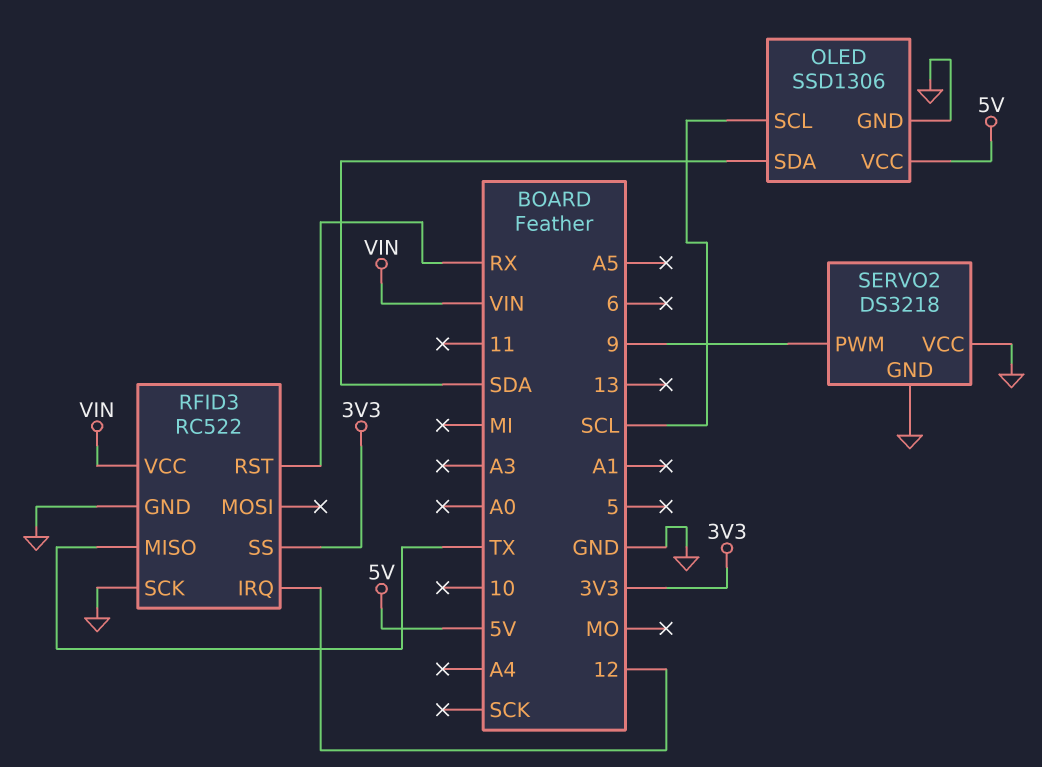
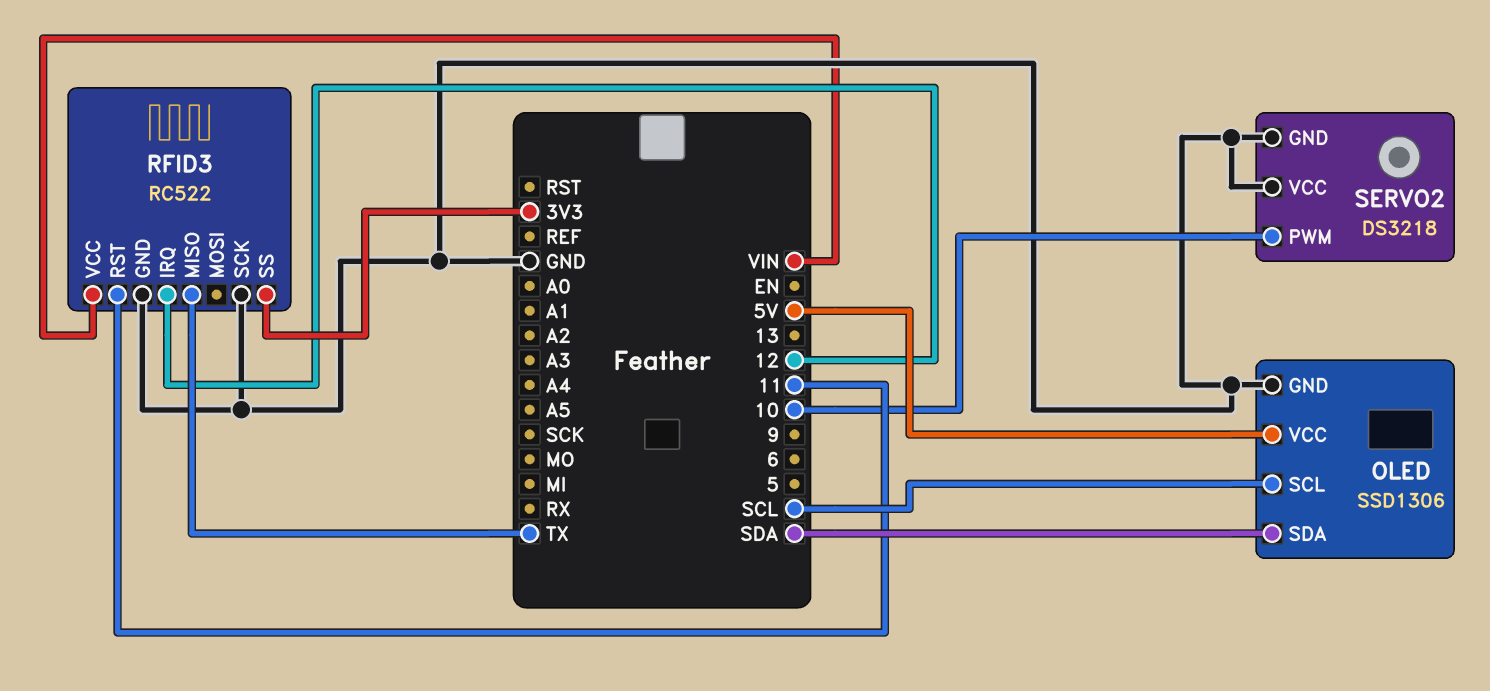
RFID3 pin RST: RX -> 11
SERVO2 pin PWM: 9 -> 10

